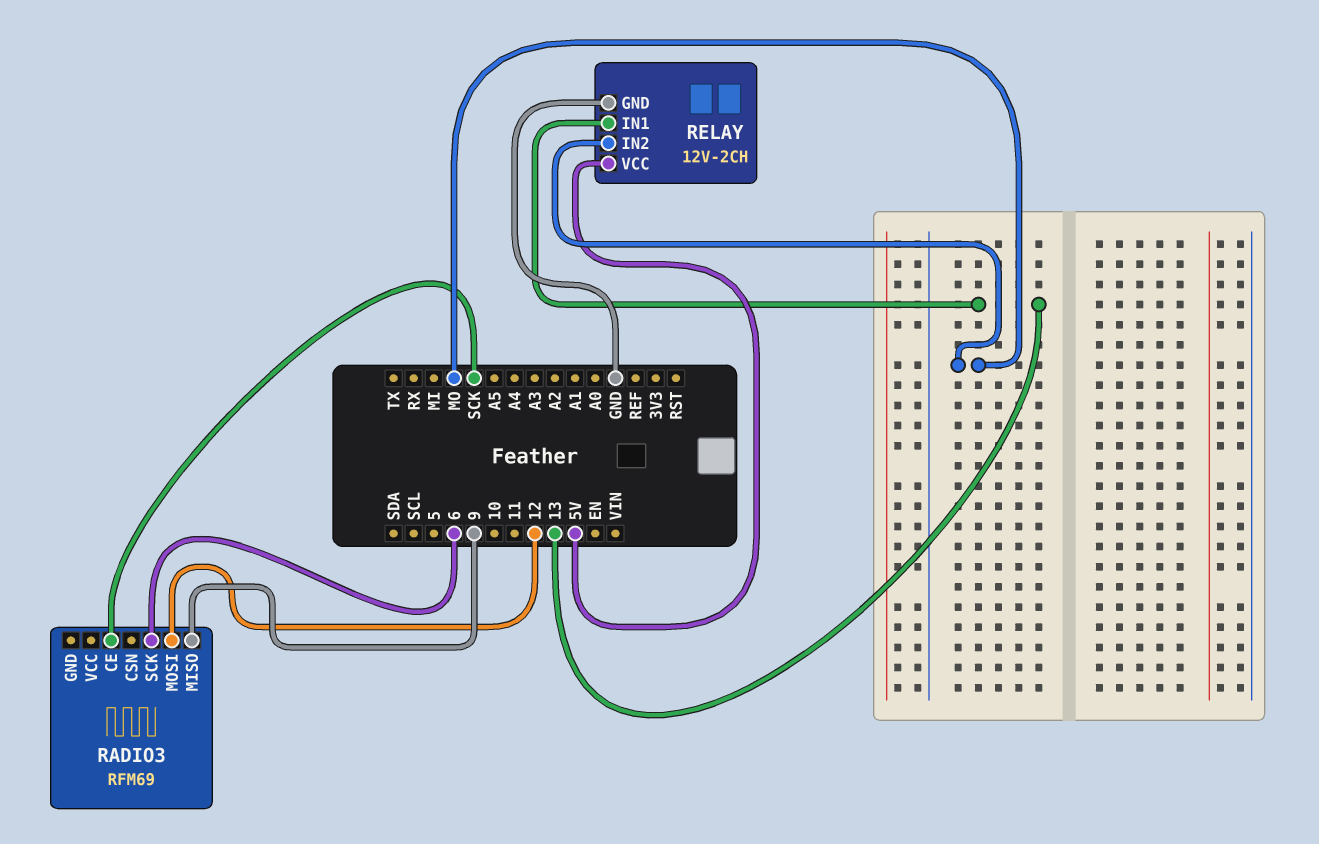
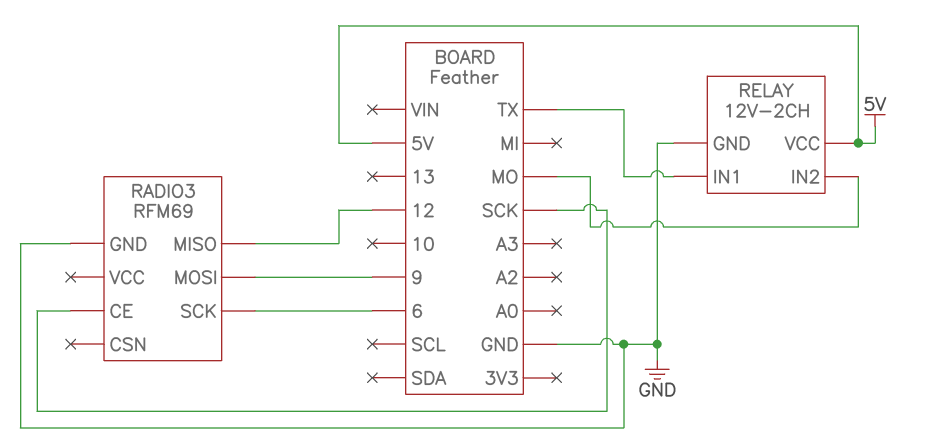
RADIO3 pin GND: none -> GND
RADIO3 pin MISO: 9 -> 12
RADIO3 pin MOSI: 12 -> 9
RELAY pin IN1: 13 -> TX

